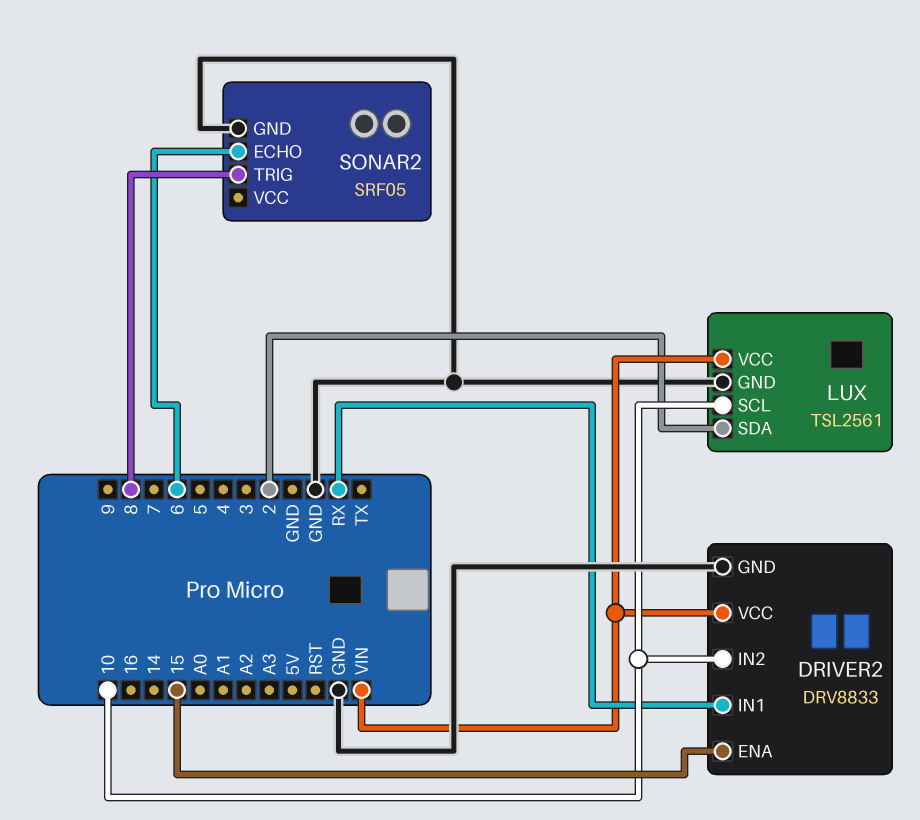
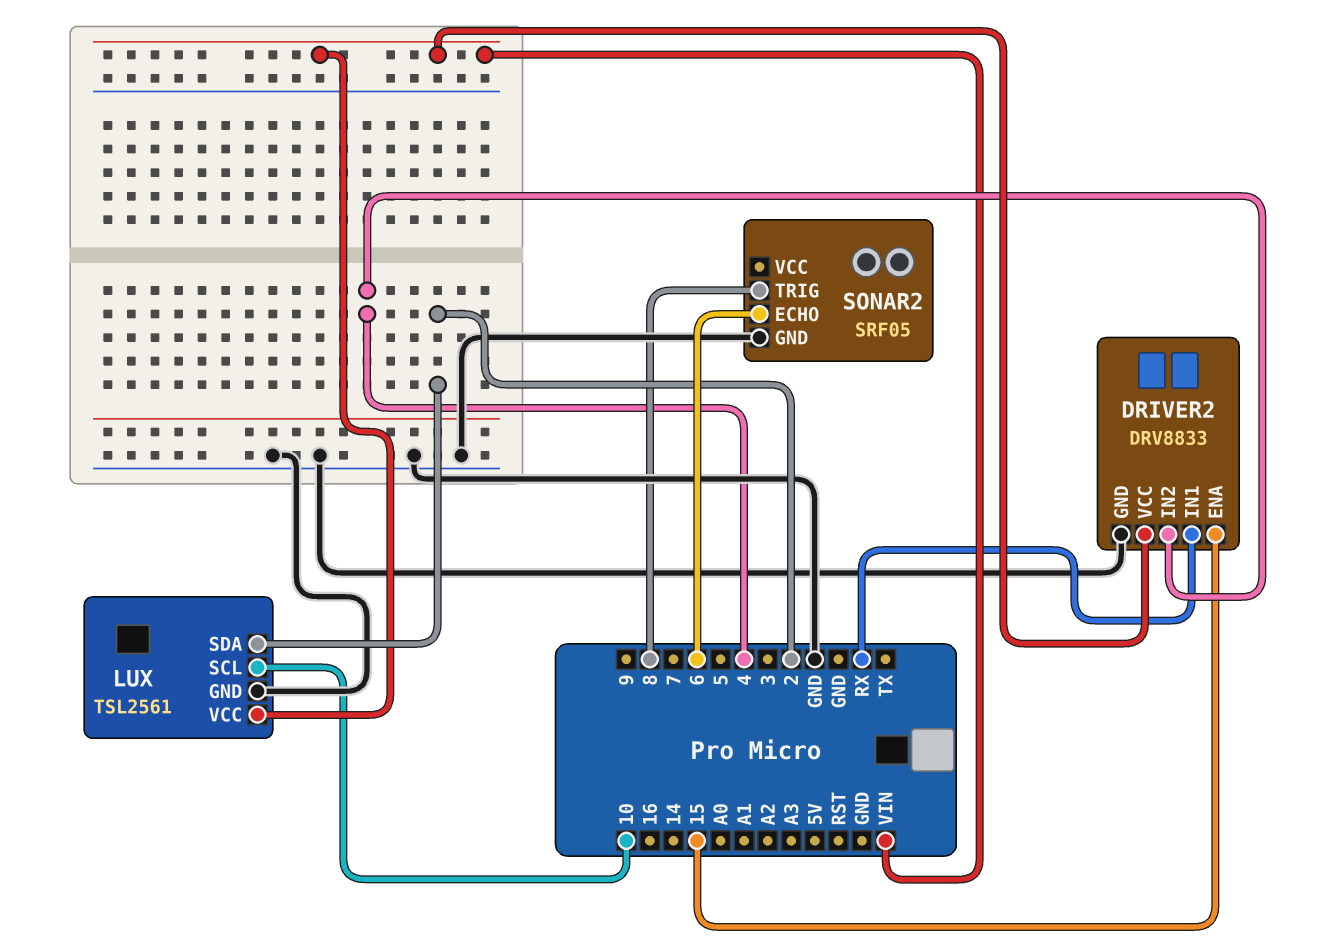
DRIVER2 pin IN2: 10 -> 4

